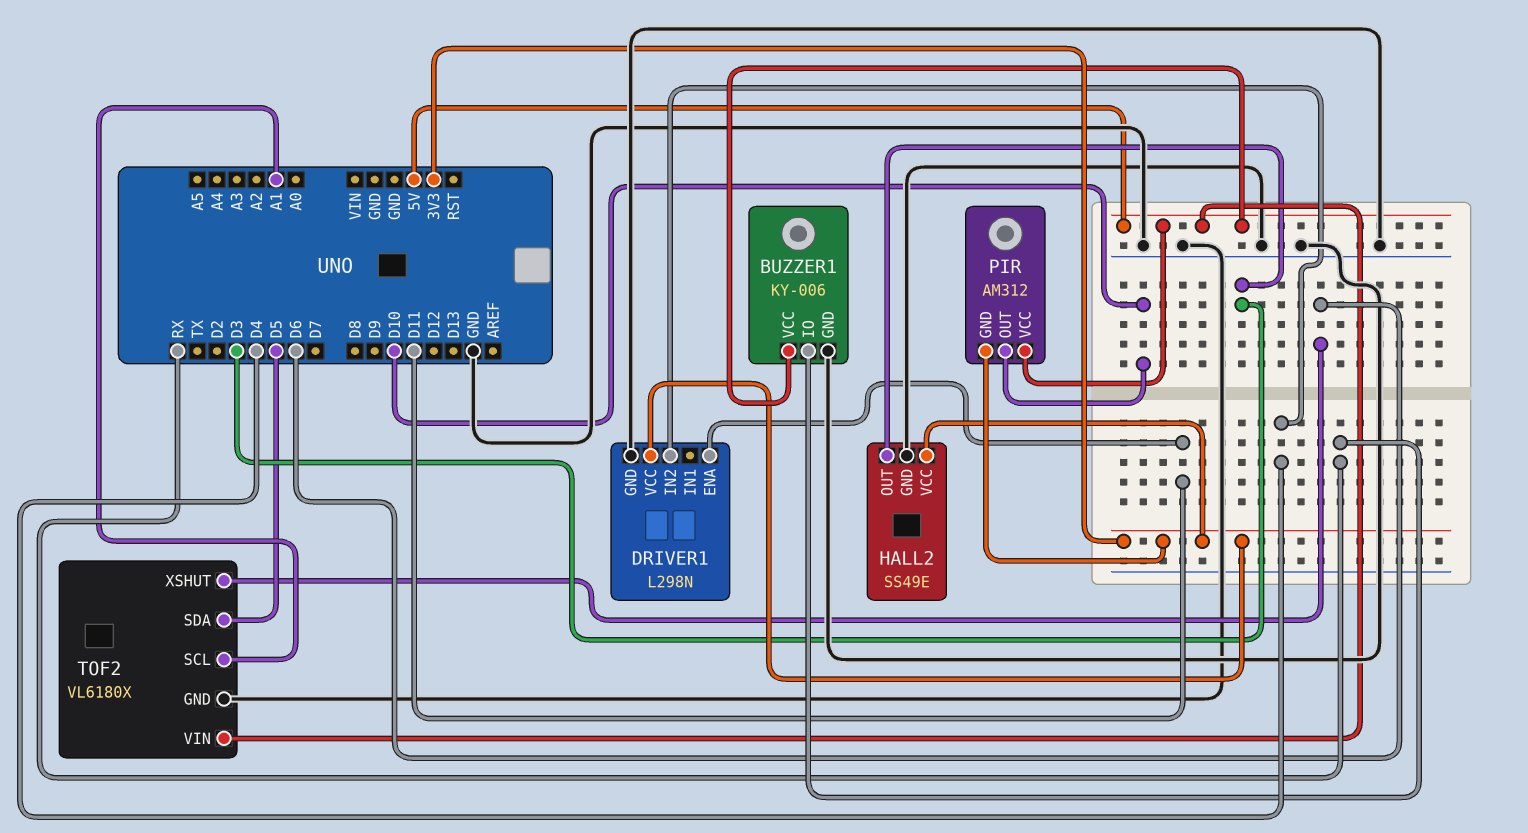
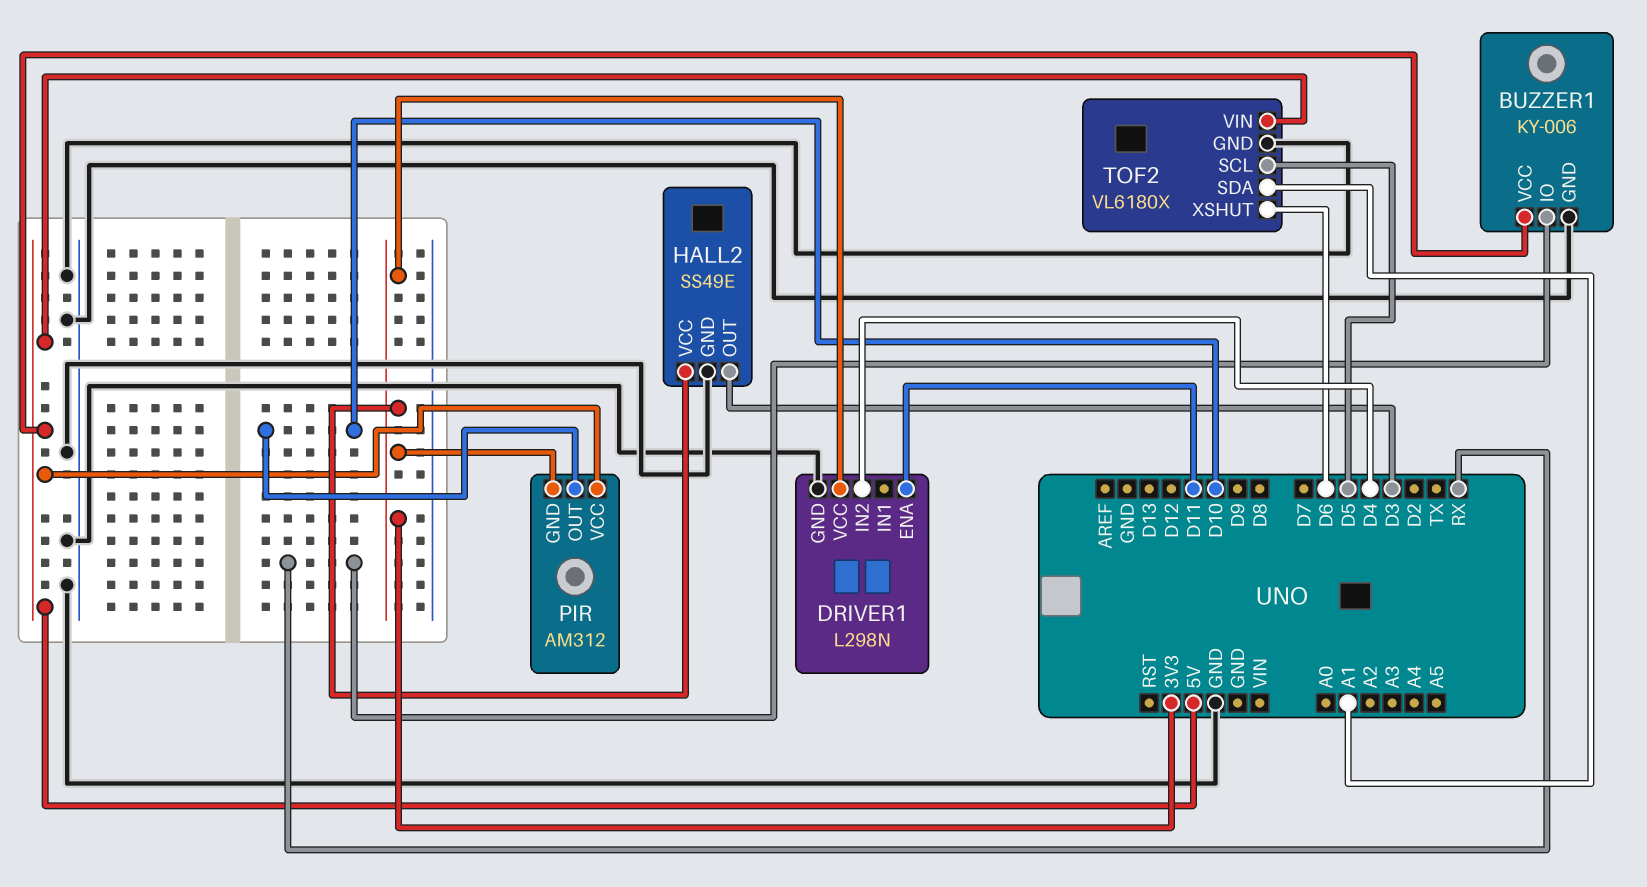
TOF2 pin SCL: A1 -> D5
TOF2 pin SDA: D5 -> A1

